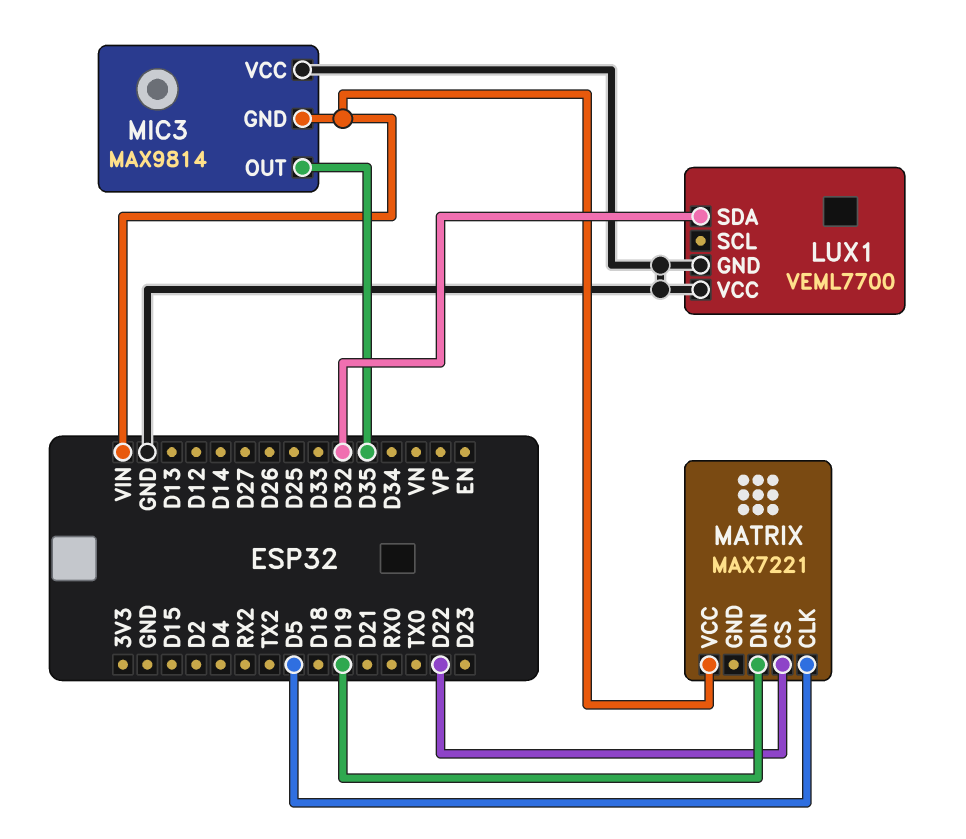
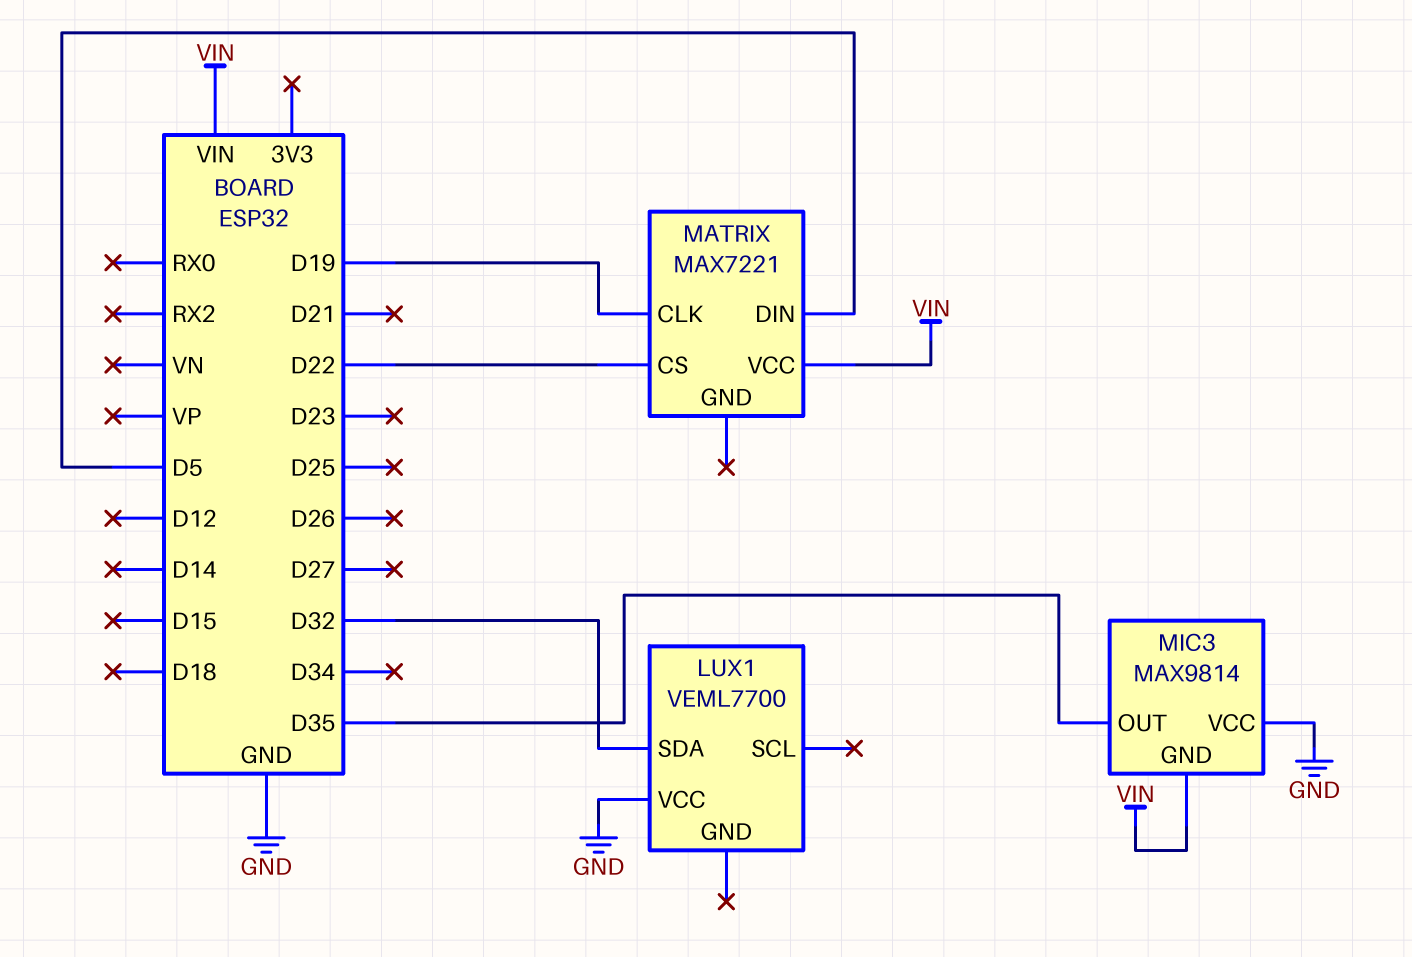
LUX1 pin GND: GND -> none
MATRIX pin CLK: D5 -> D19
MATRIX pin DIN: D19 -> D5

